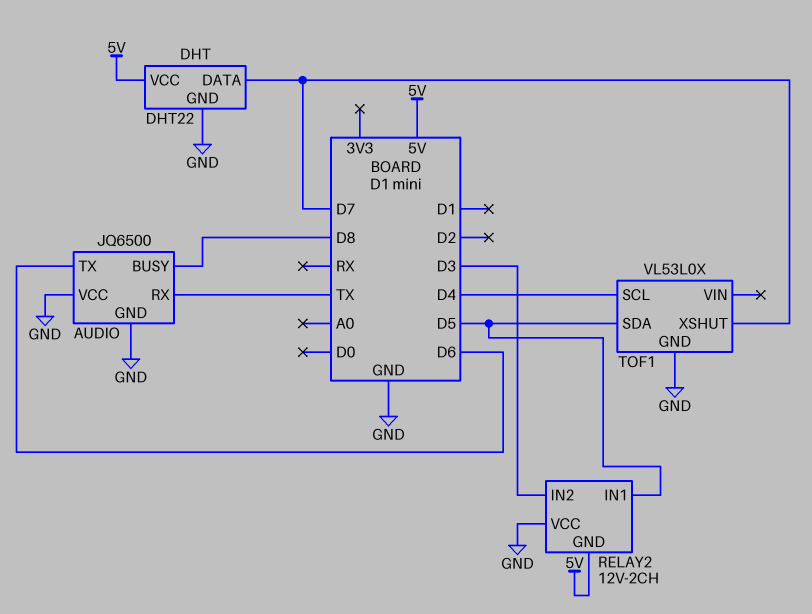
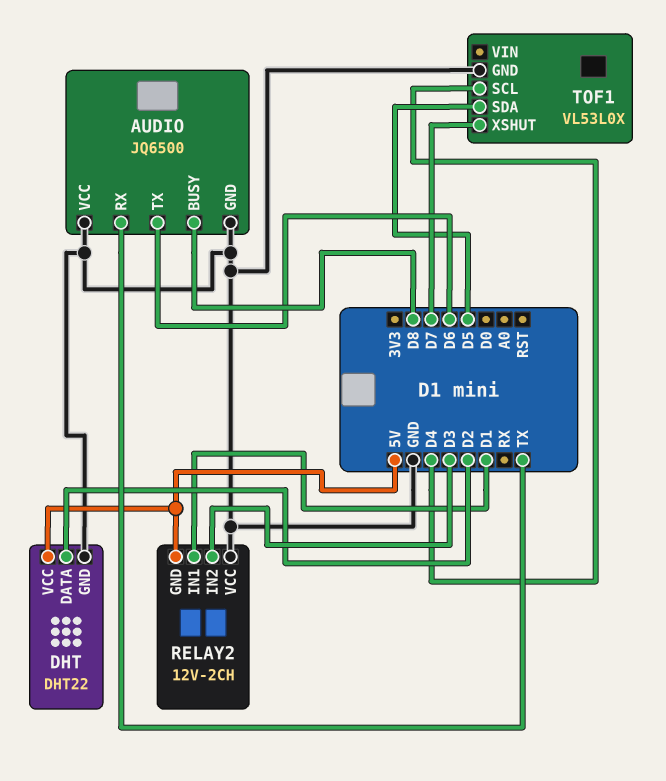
DHT pin DATA: D7 -> D2
RELAY2 pin IN1: D5 -> D1

